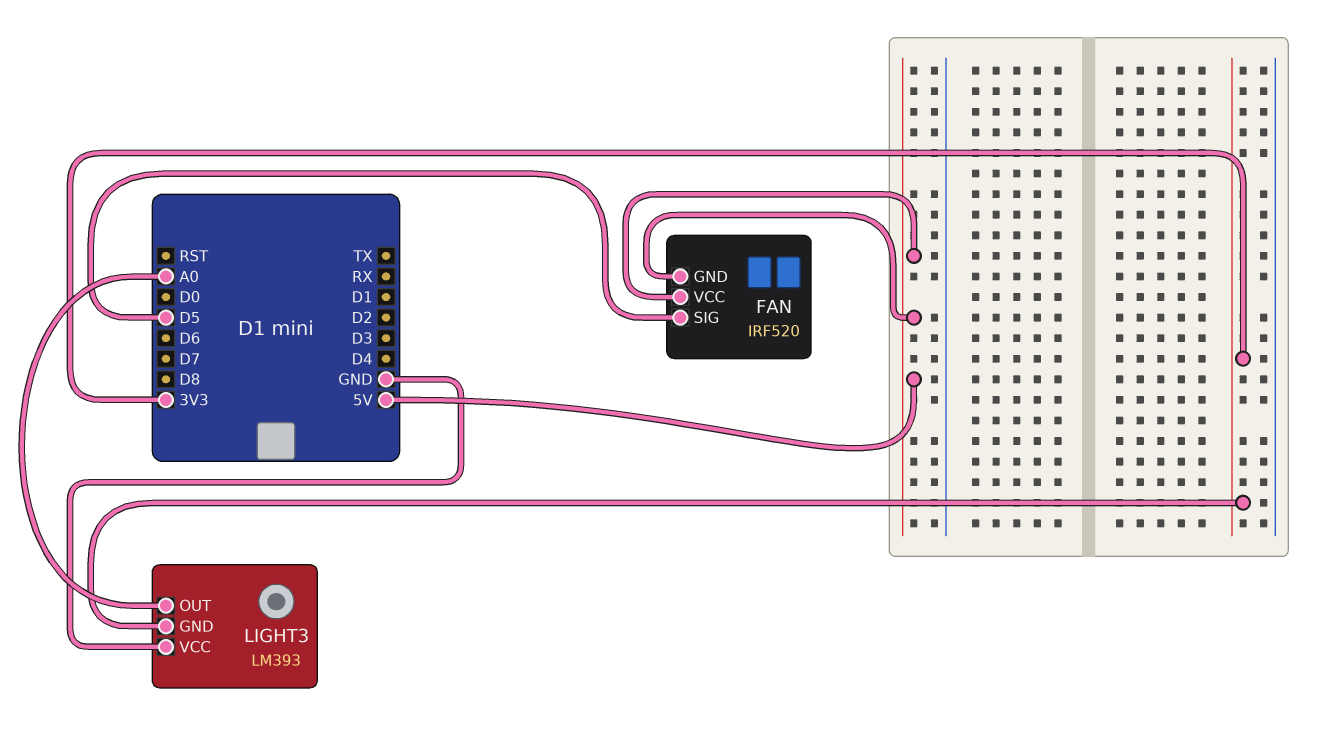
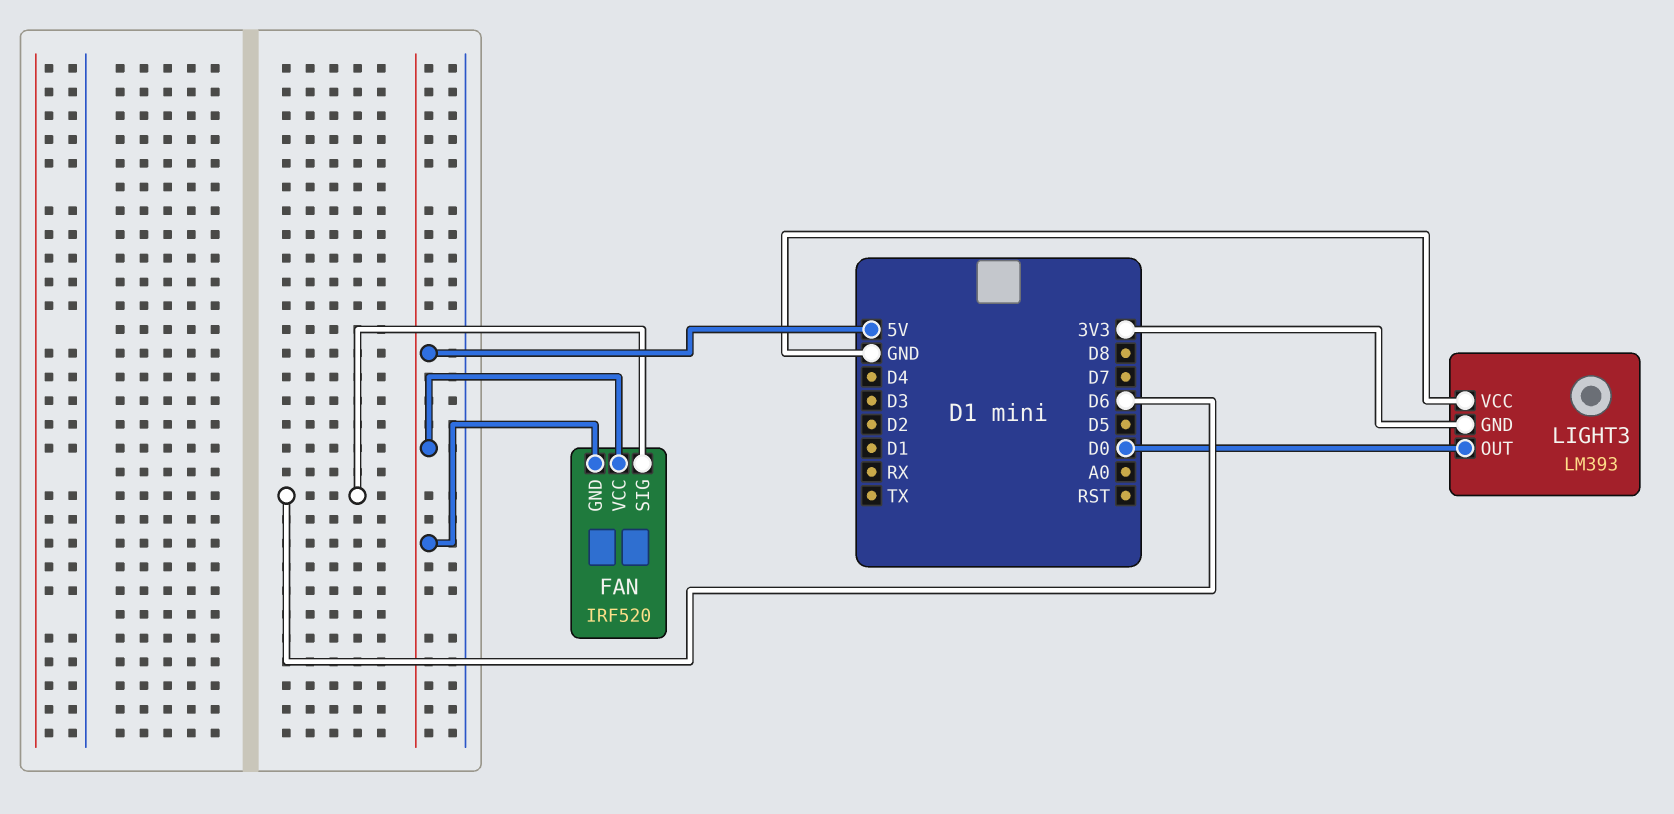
FAN pin SIG: D5 -> D6
LIGHT3 pin OUT: A0 -> D0

